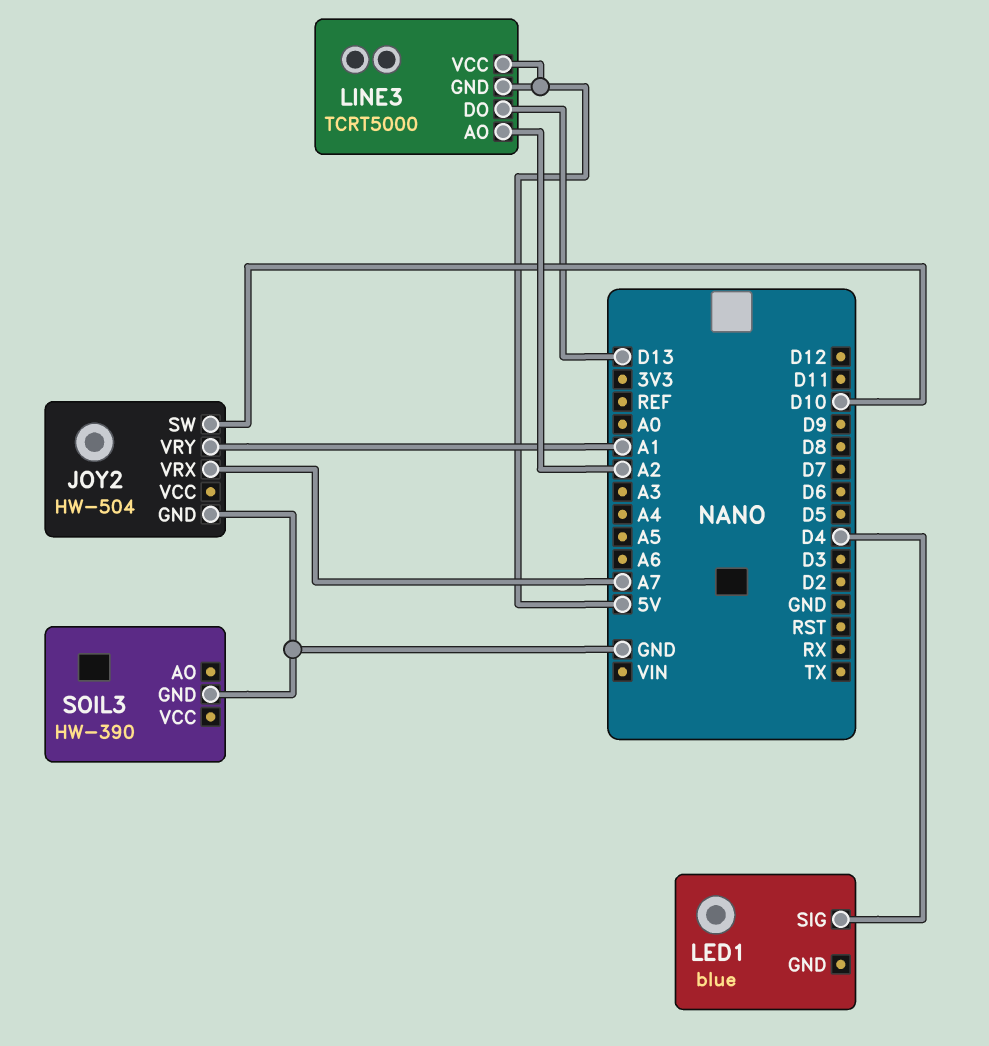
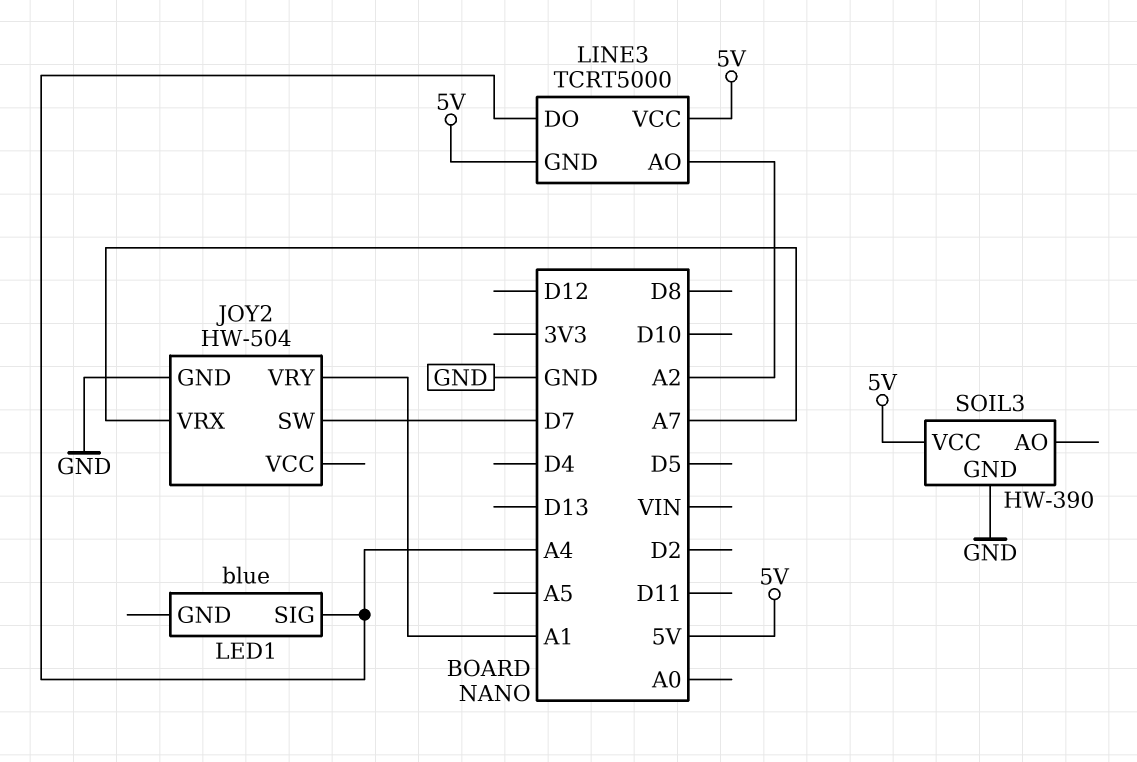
JOY2 pin SW: D10 -> D7
LED1 pin SIG: D4 -> A4
LINE3 pin DO: D13 -> A4
SOIL3 pin VCC: none -> 5V

